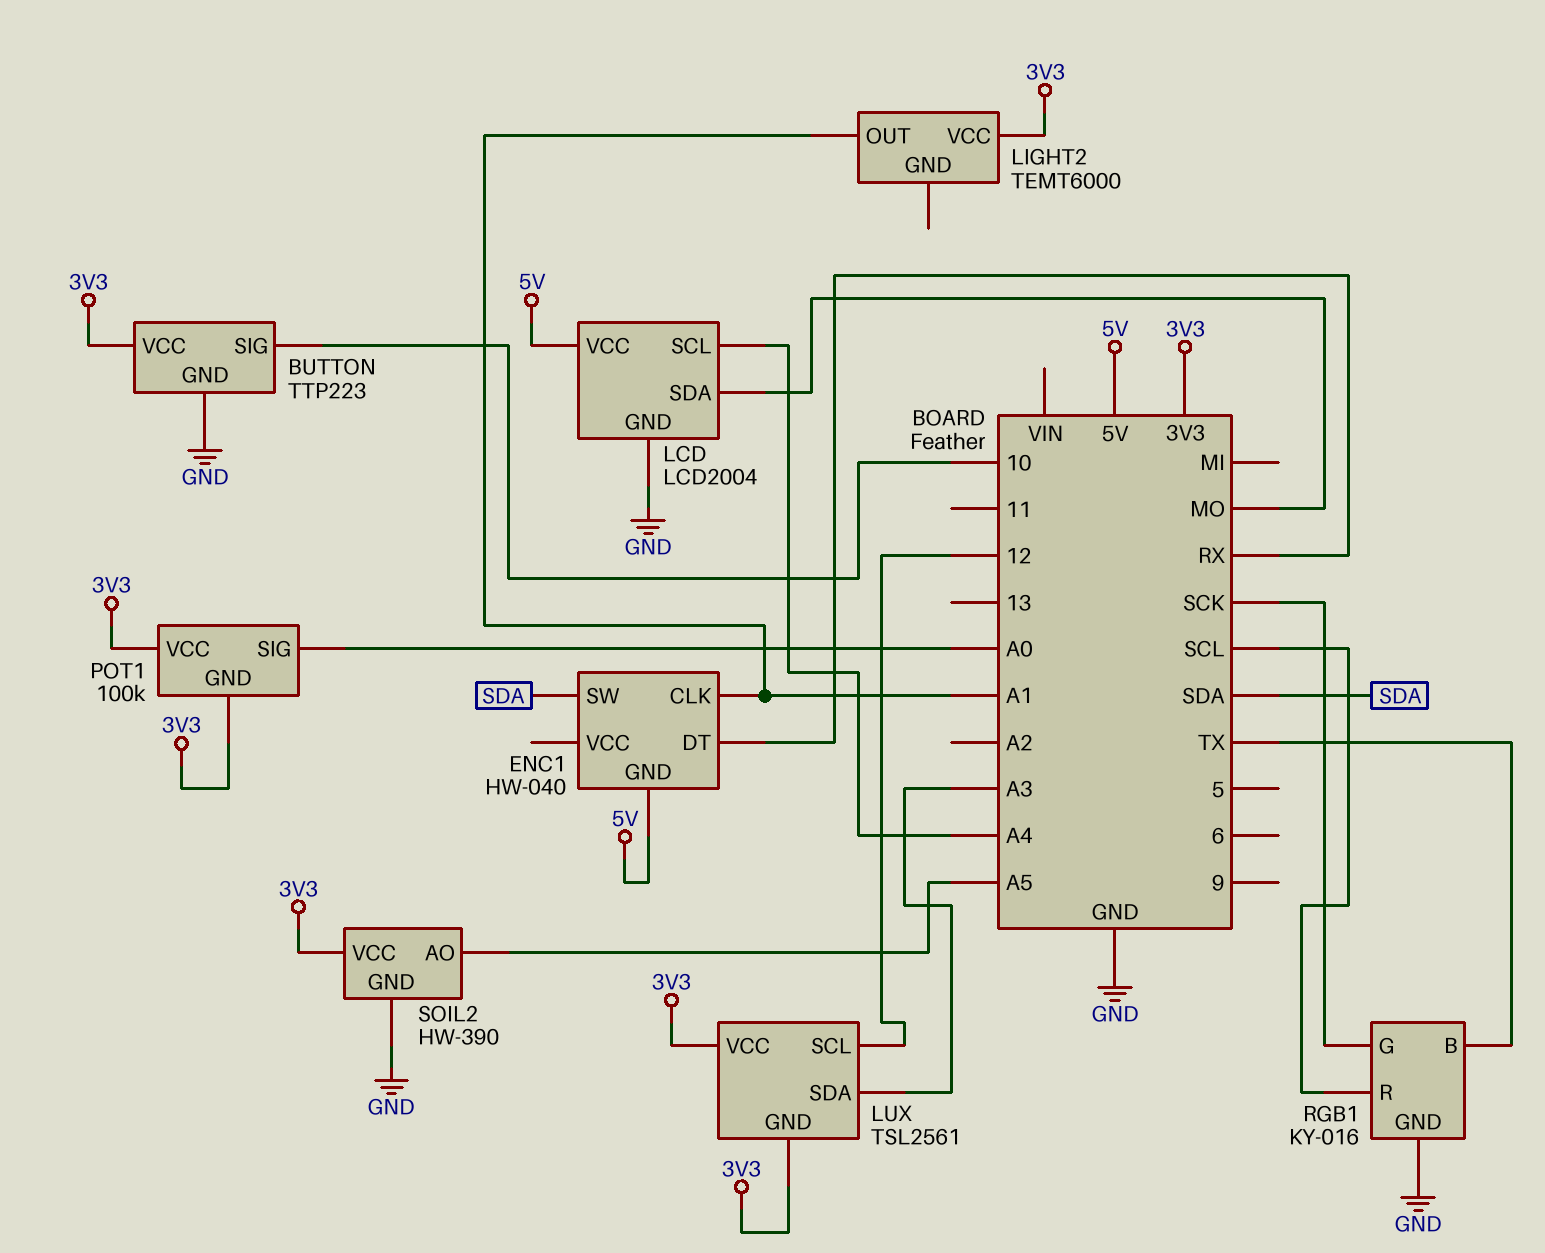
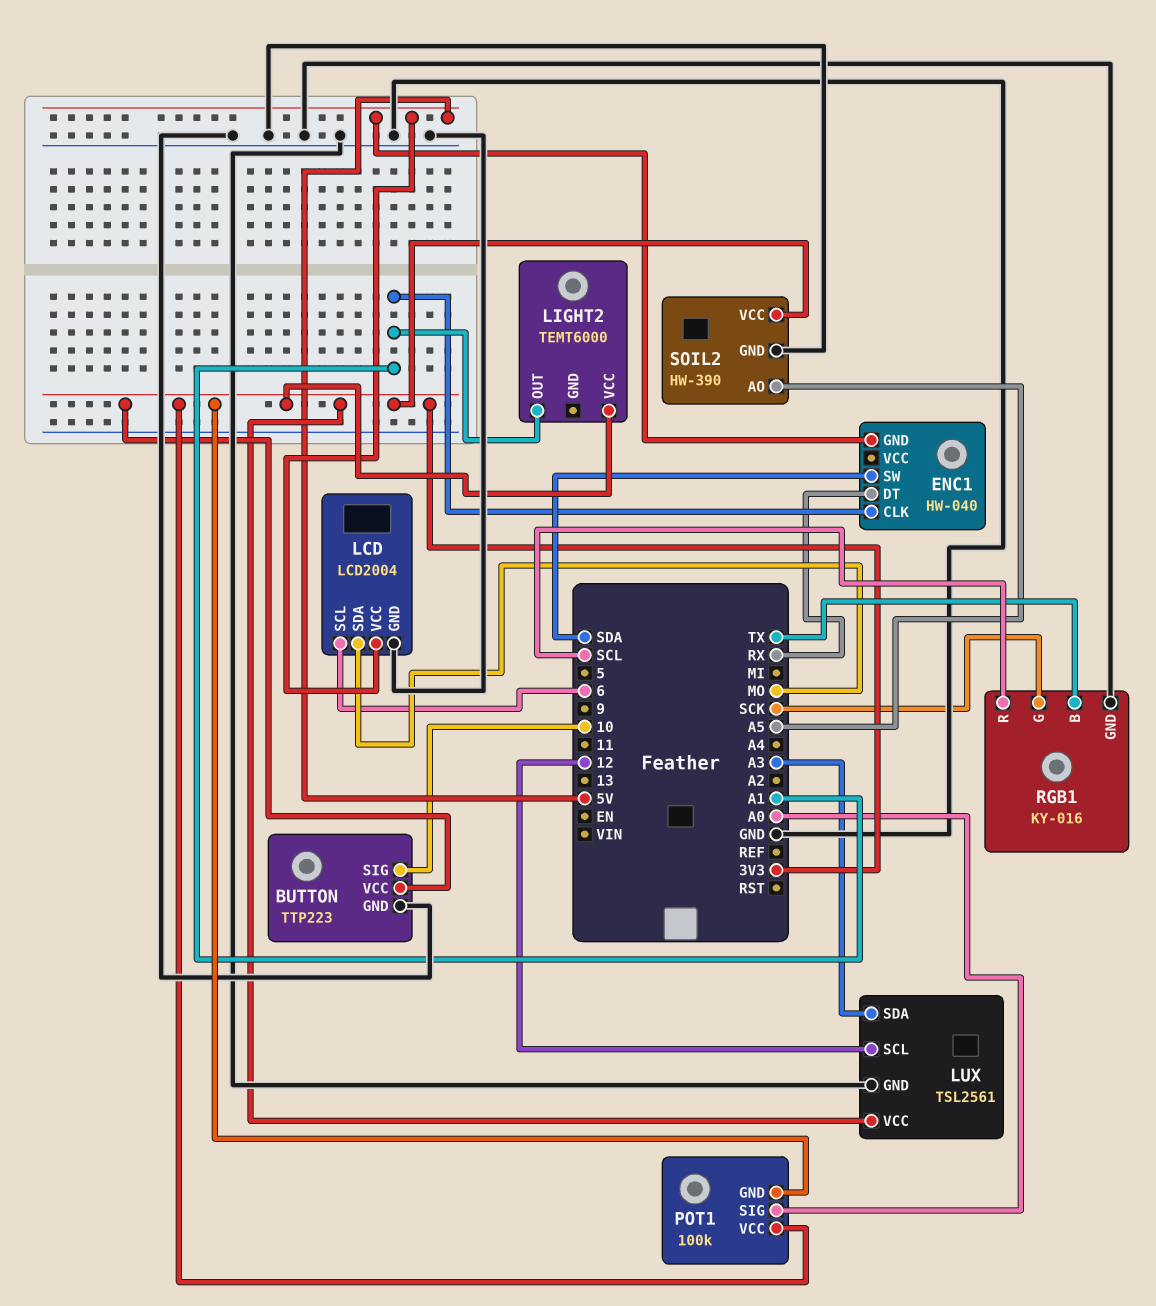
LCD pin SCL: A4 -> 6
LUX pin GND: 3V3 -> GND

